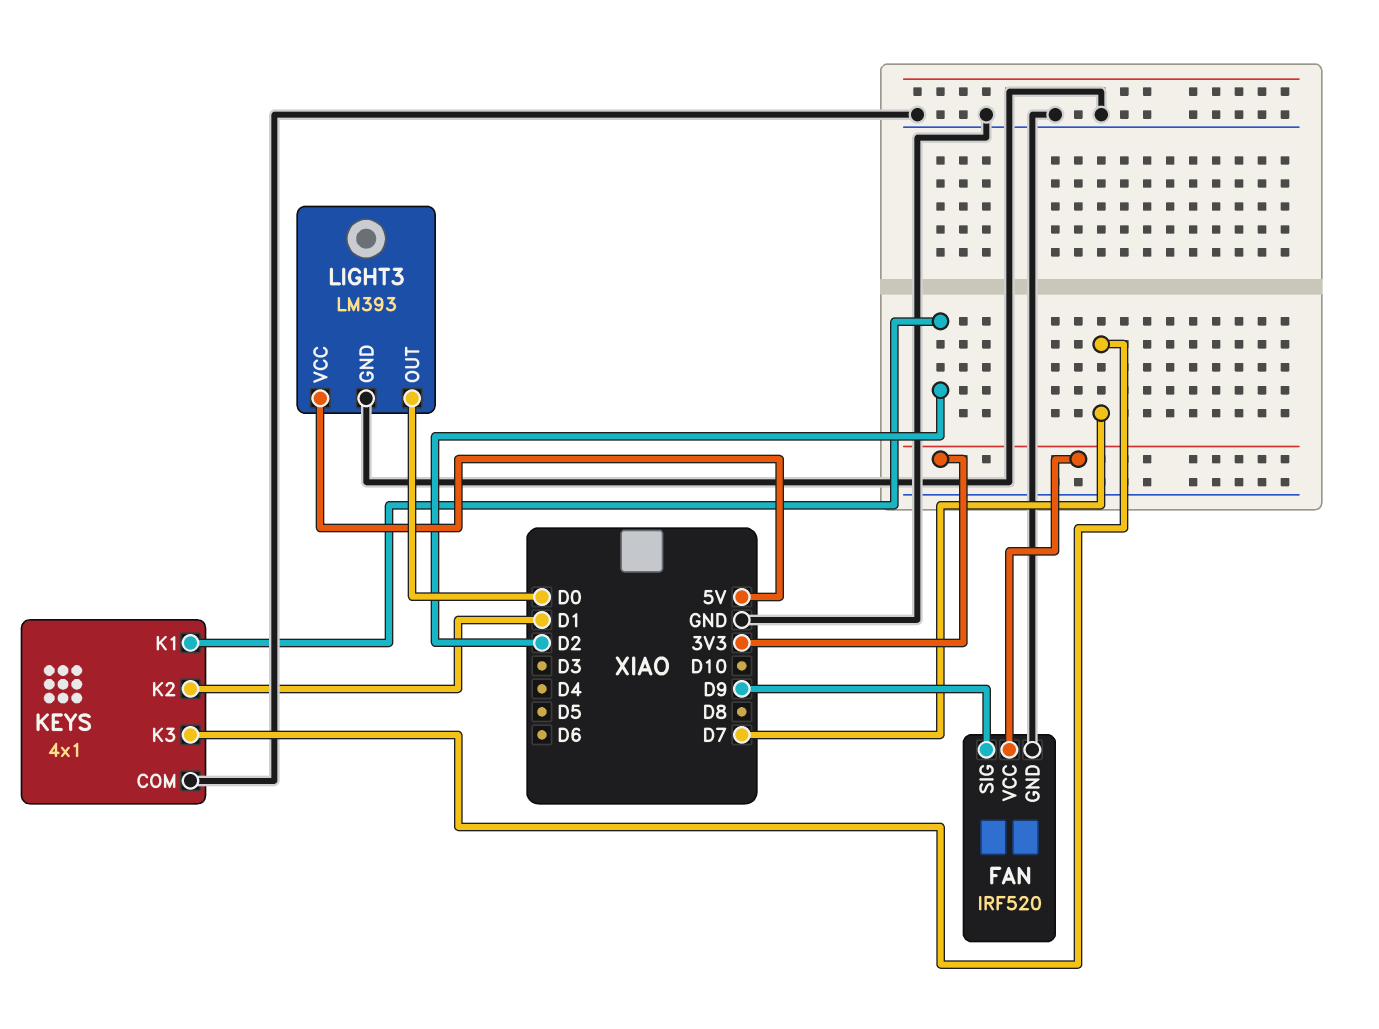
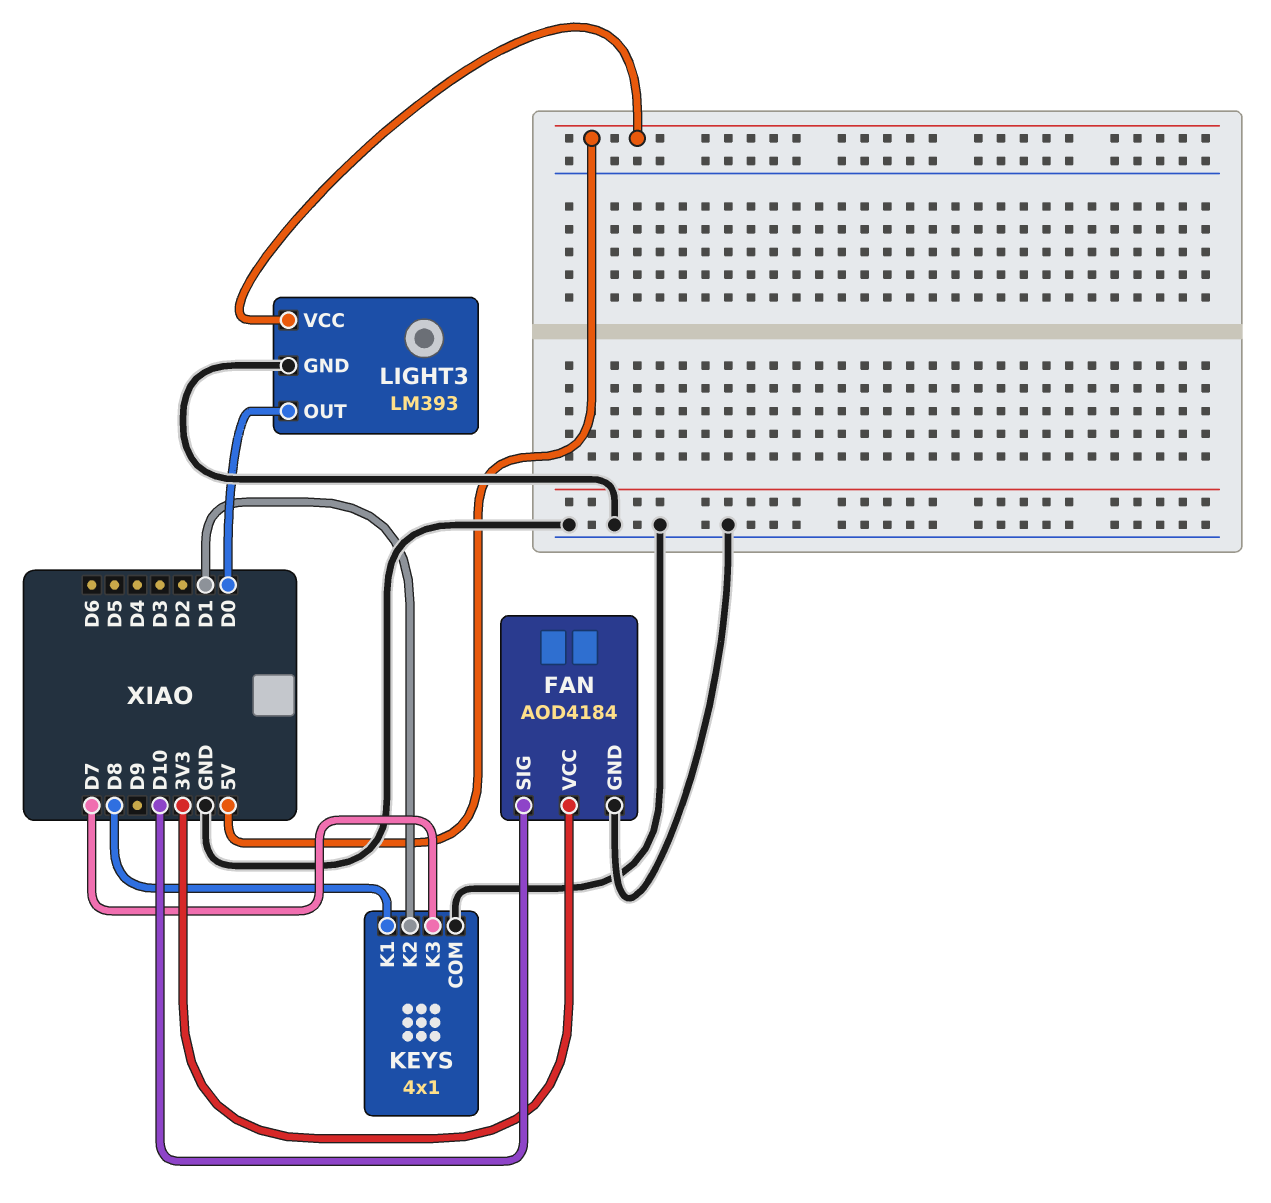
FAN: IRF520 -> AOD4184
FAN pin SIG: D9 -> D10
KEYS pin K1: D2 -> D8

